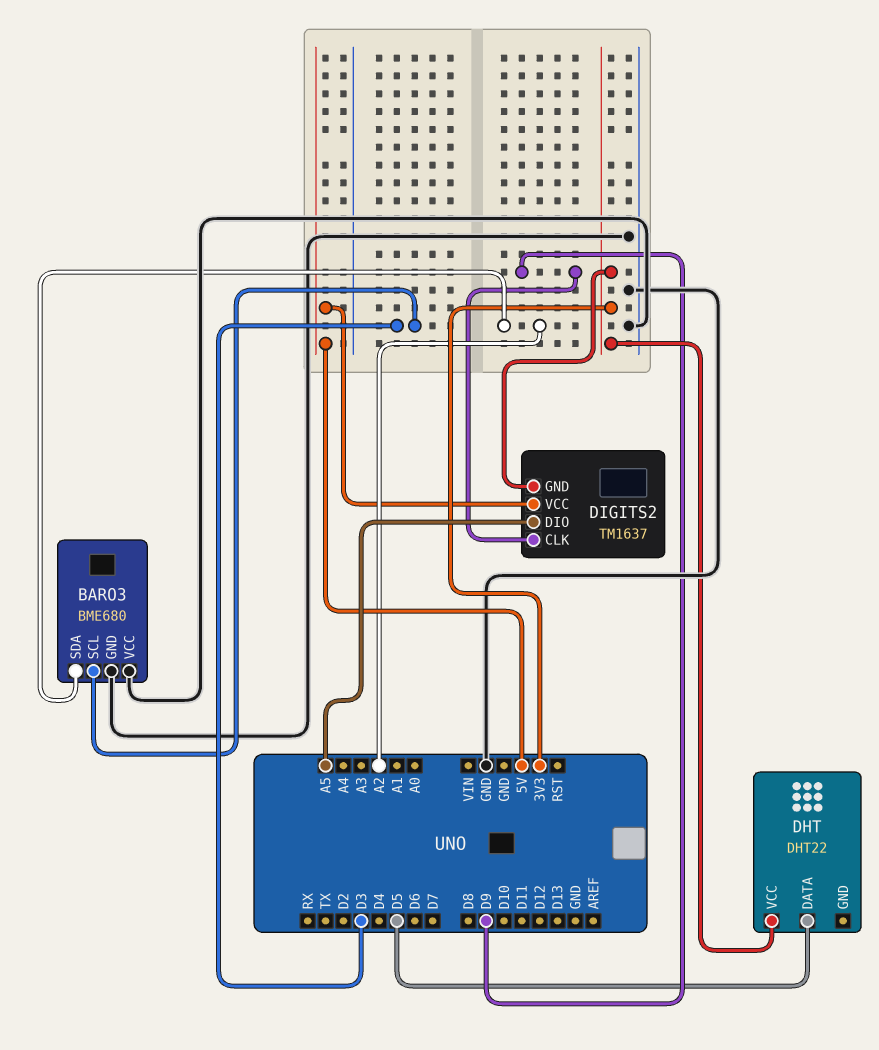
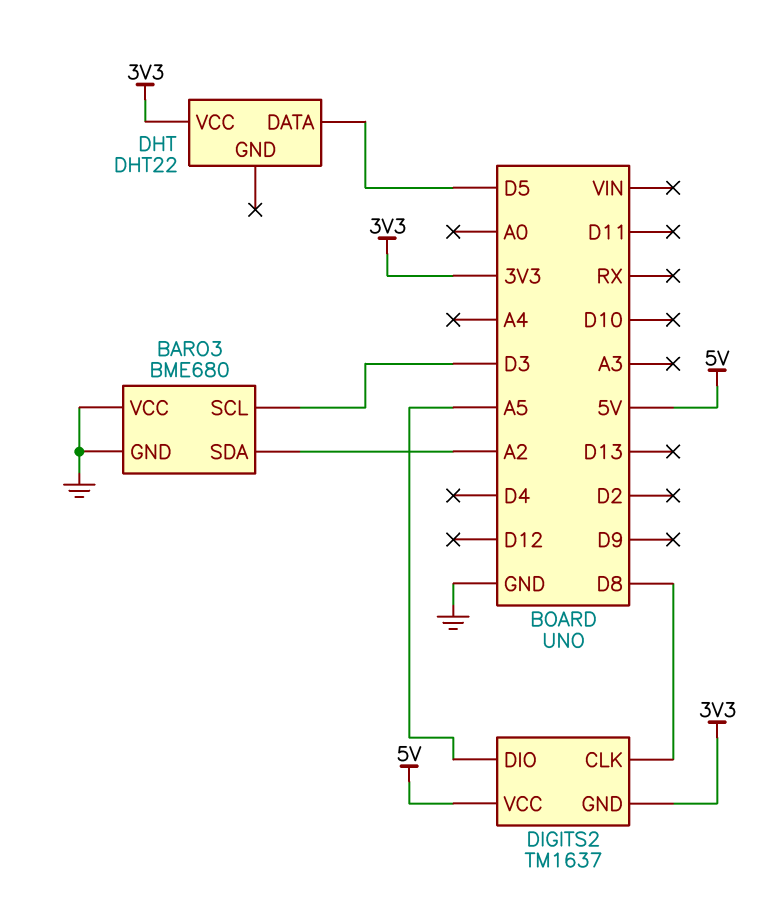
DIGITS2 pin CLK: D9 -> D8

